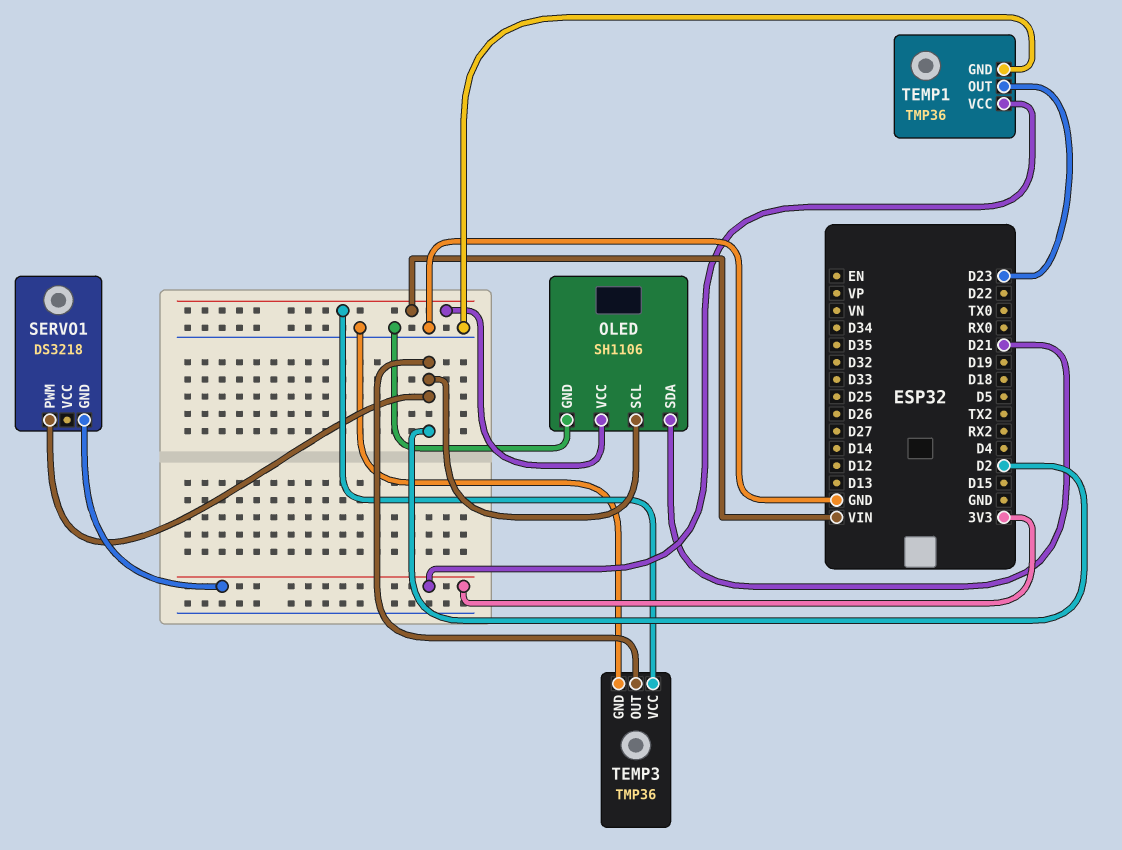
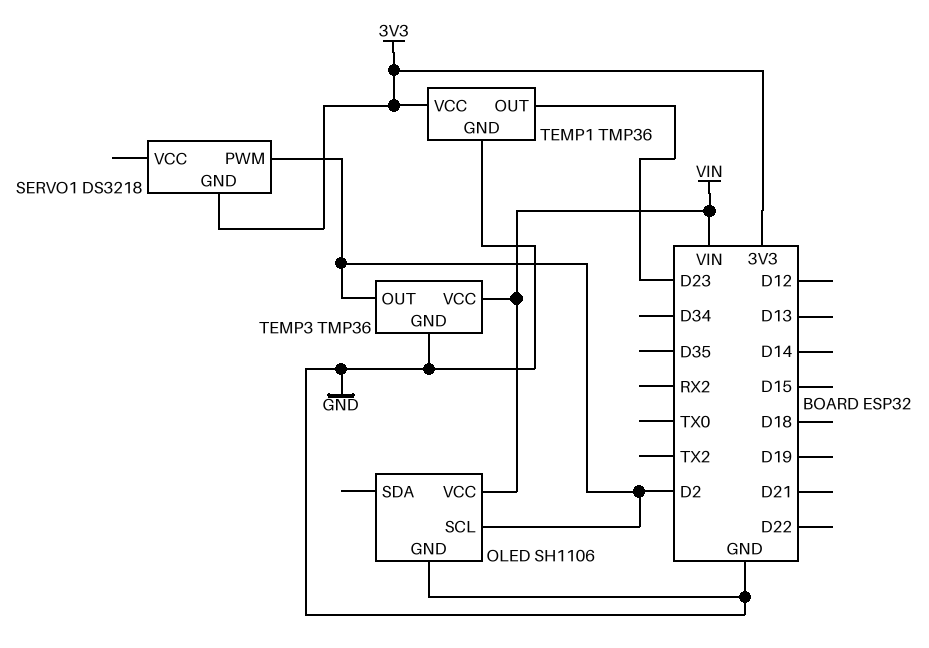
OLED pin SDA: D21 -> none

